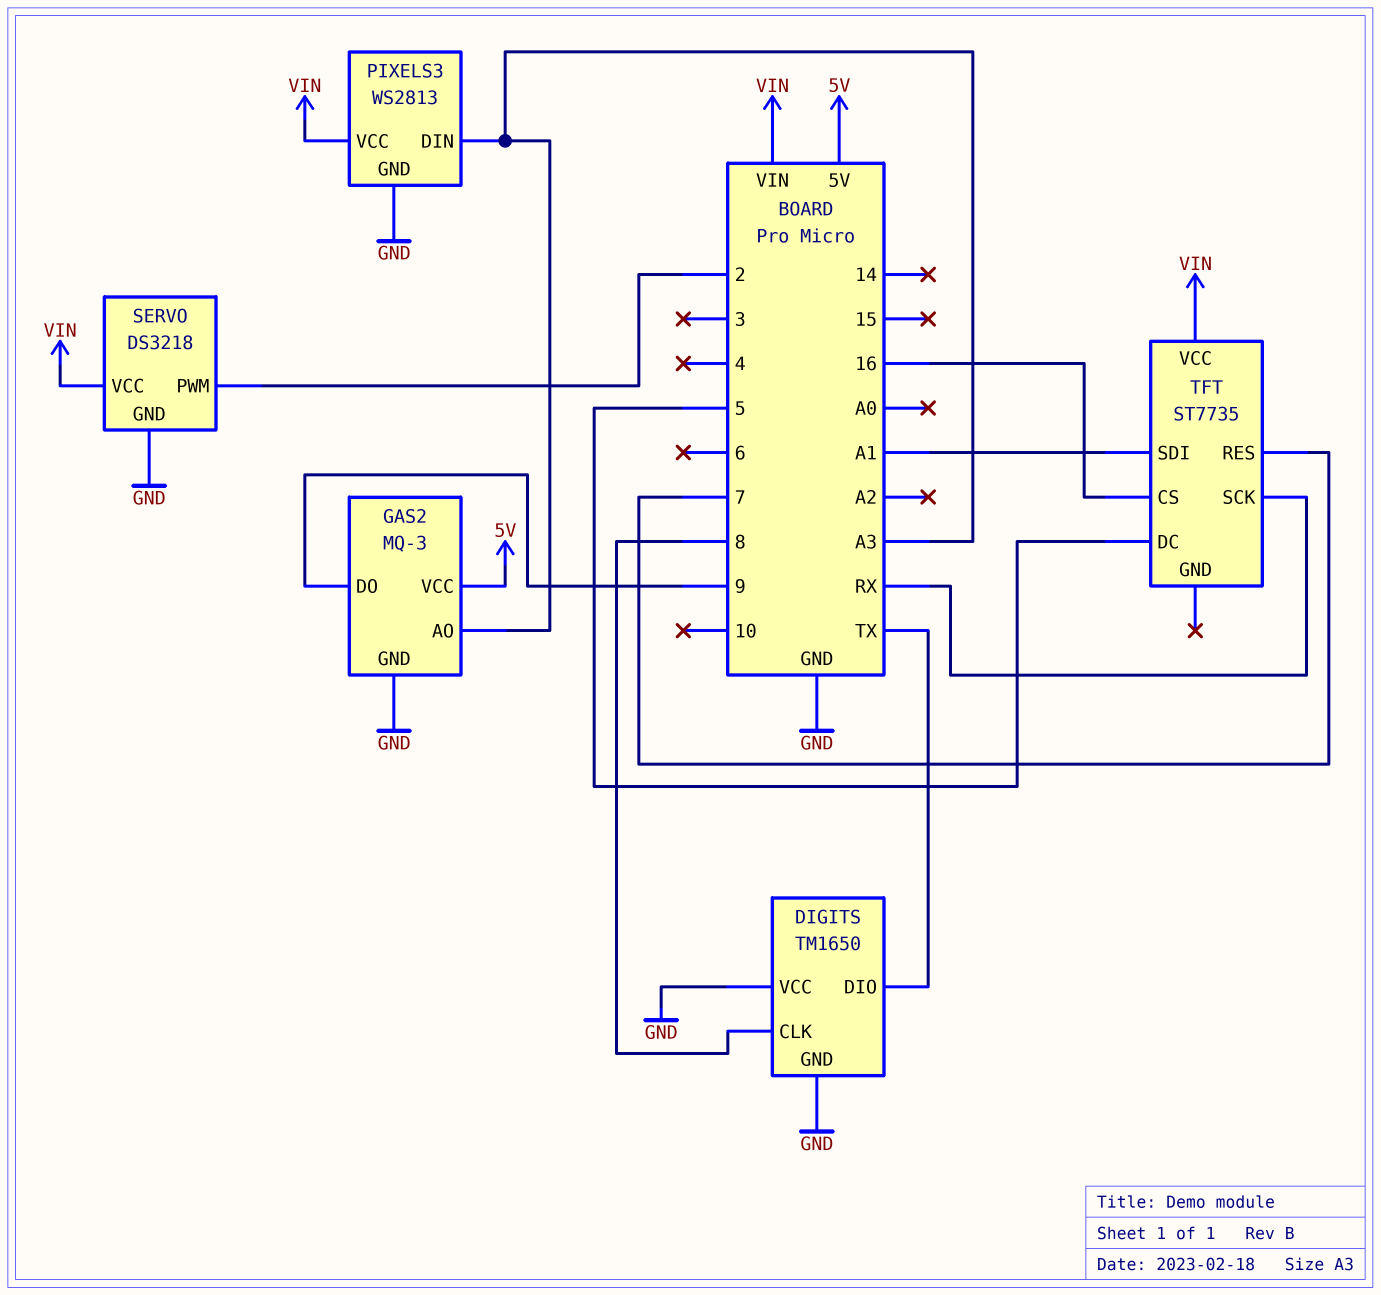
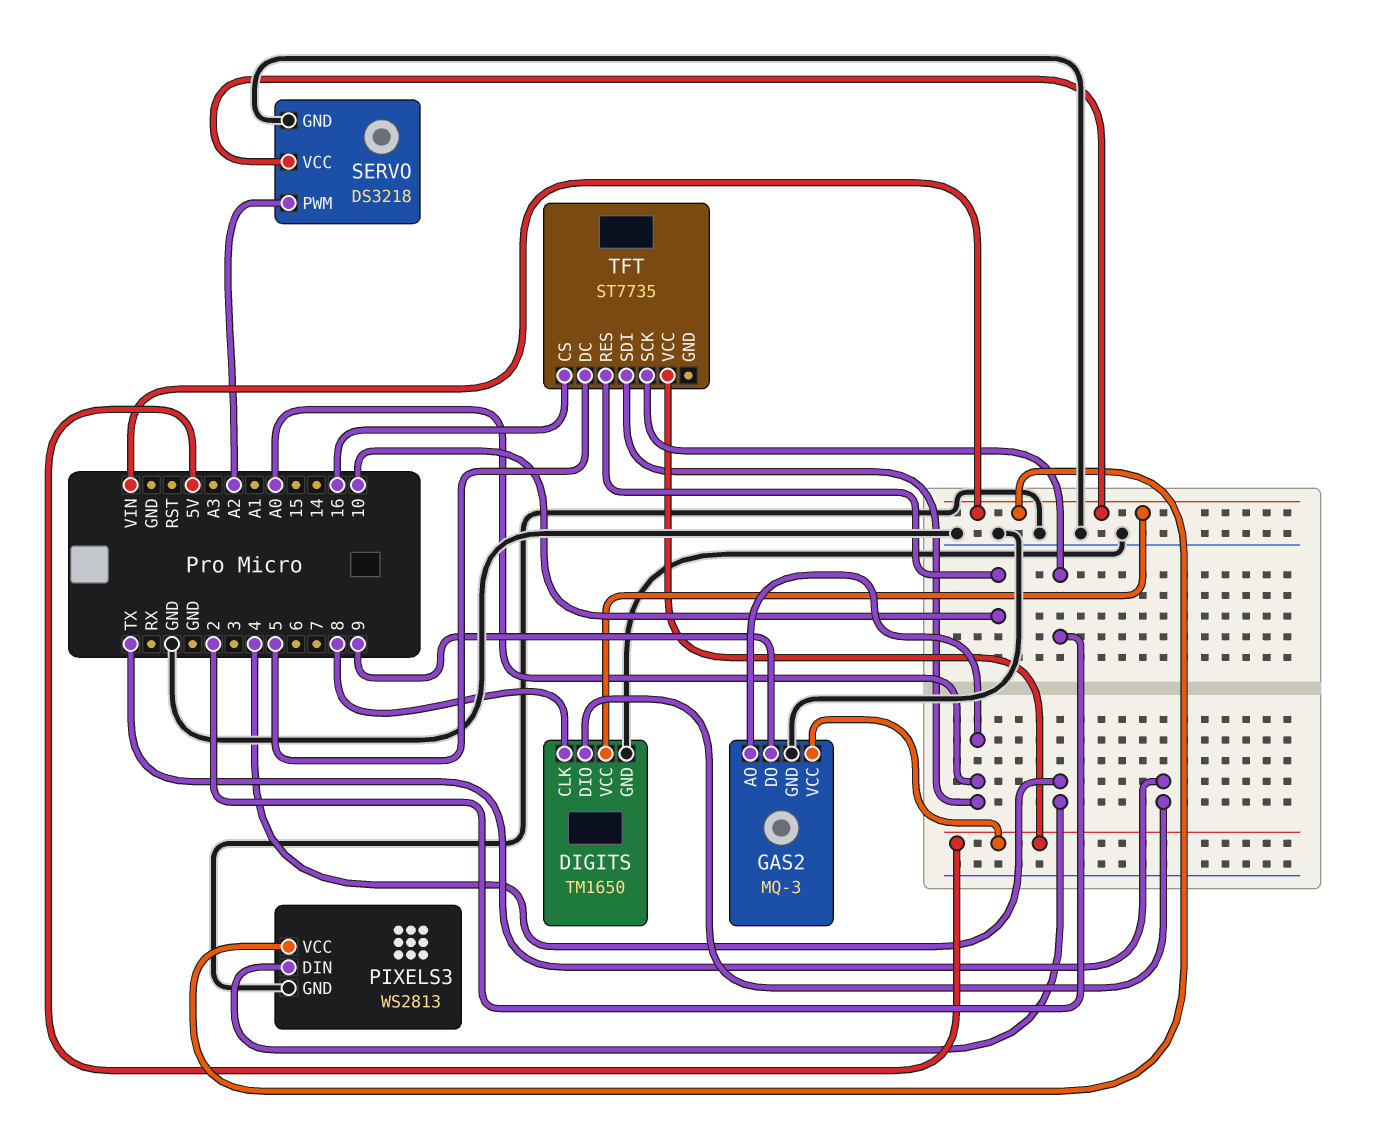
DIGITS pin VCC: GND -> VIN
GAS2 pin AO: A3 -> A0
PIXELS3 pin DIN: A3 -> 4
SERVO pin PWM: 2 -> A2
TFT pin RES: 7 -> 10
TFT pin SCK: RX -> 2
TFT pin SDI: A1 -> A0
TFT pin VCC: VIN -> 5V

